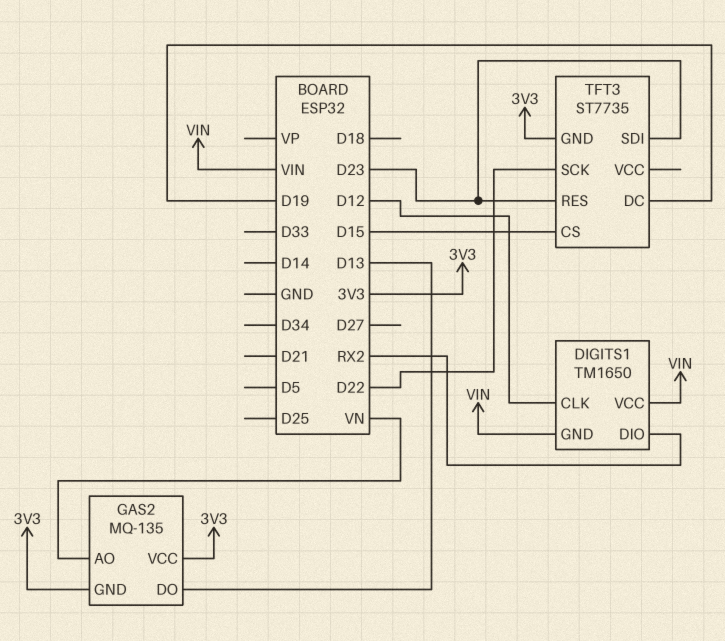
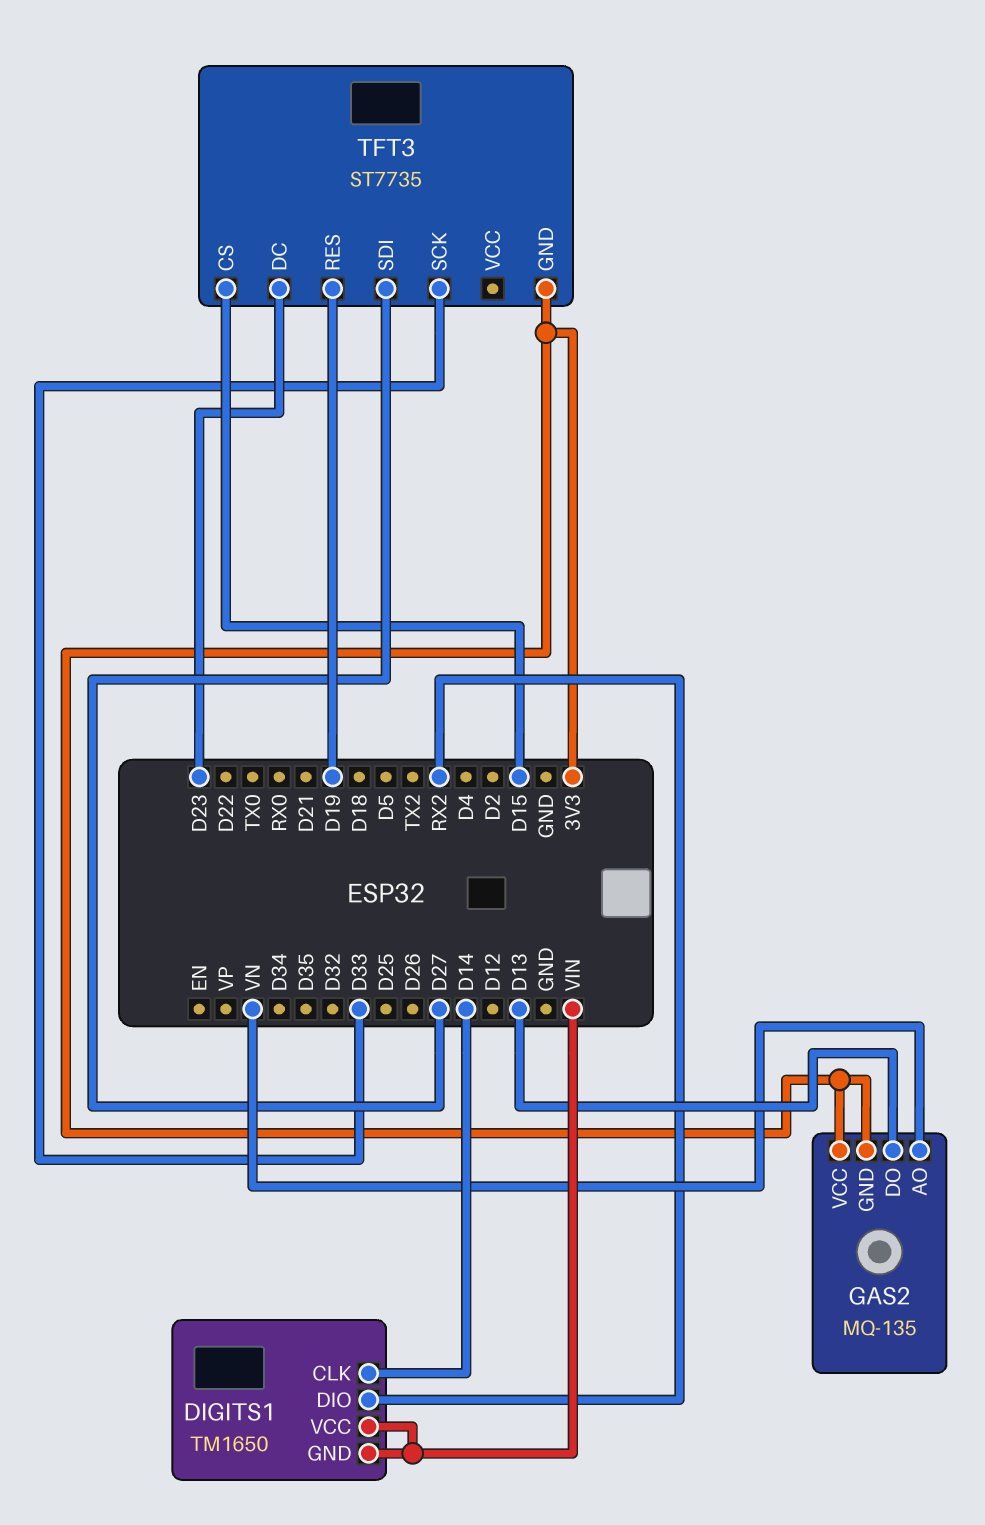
DIGITS1 pin CLK: D12 -> D14
TFT3 pin DC: D19 -> D23
TFT3 pin RES: D23 -> D19
TFT3 pin SCK: D22 -> D33
TFT3 pin SDI: D23 -> D27

